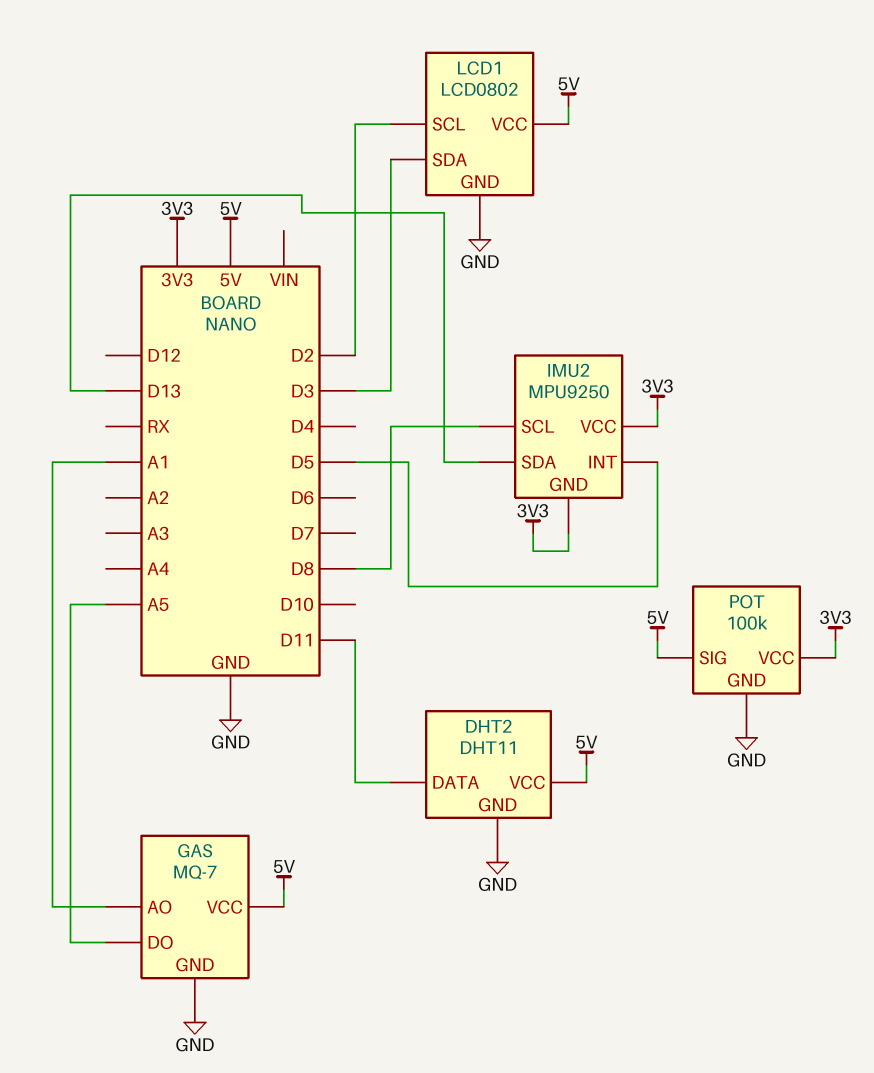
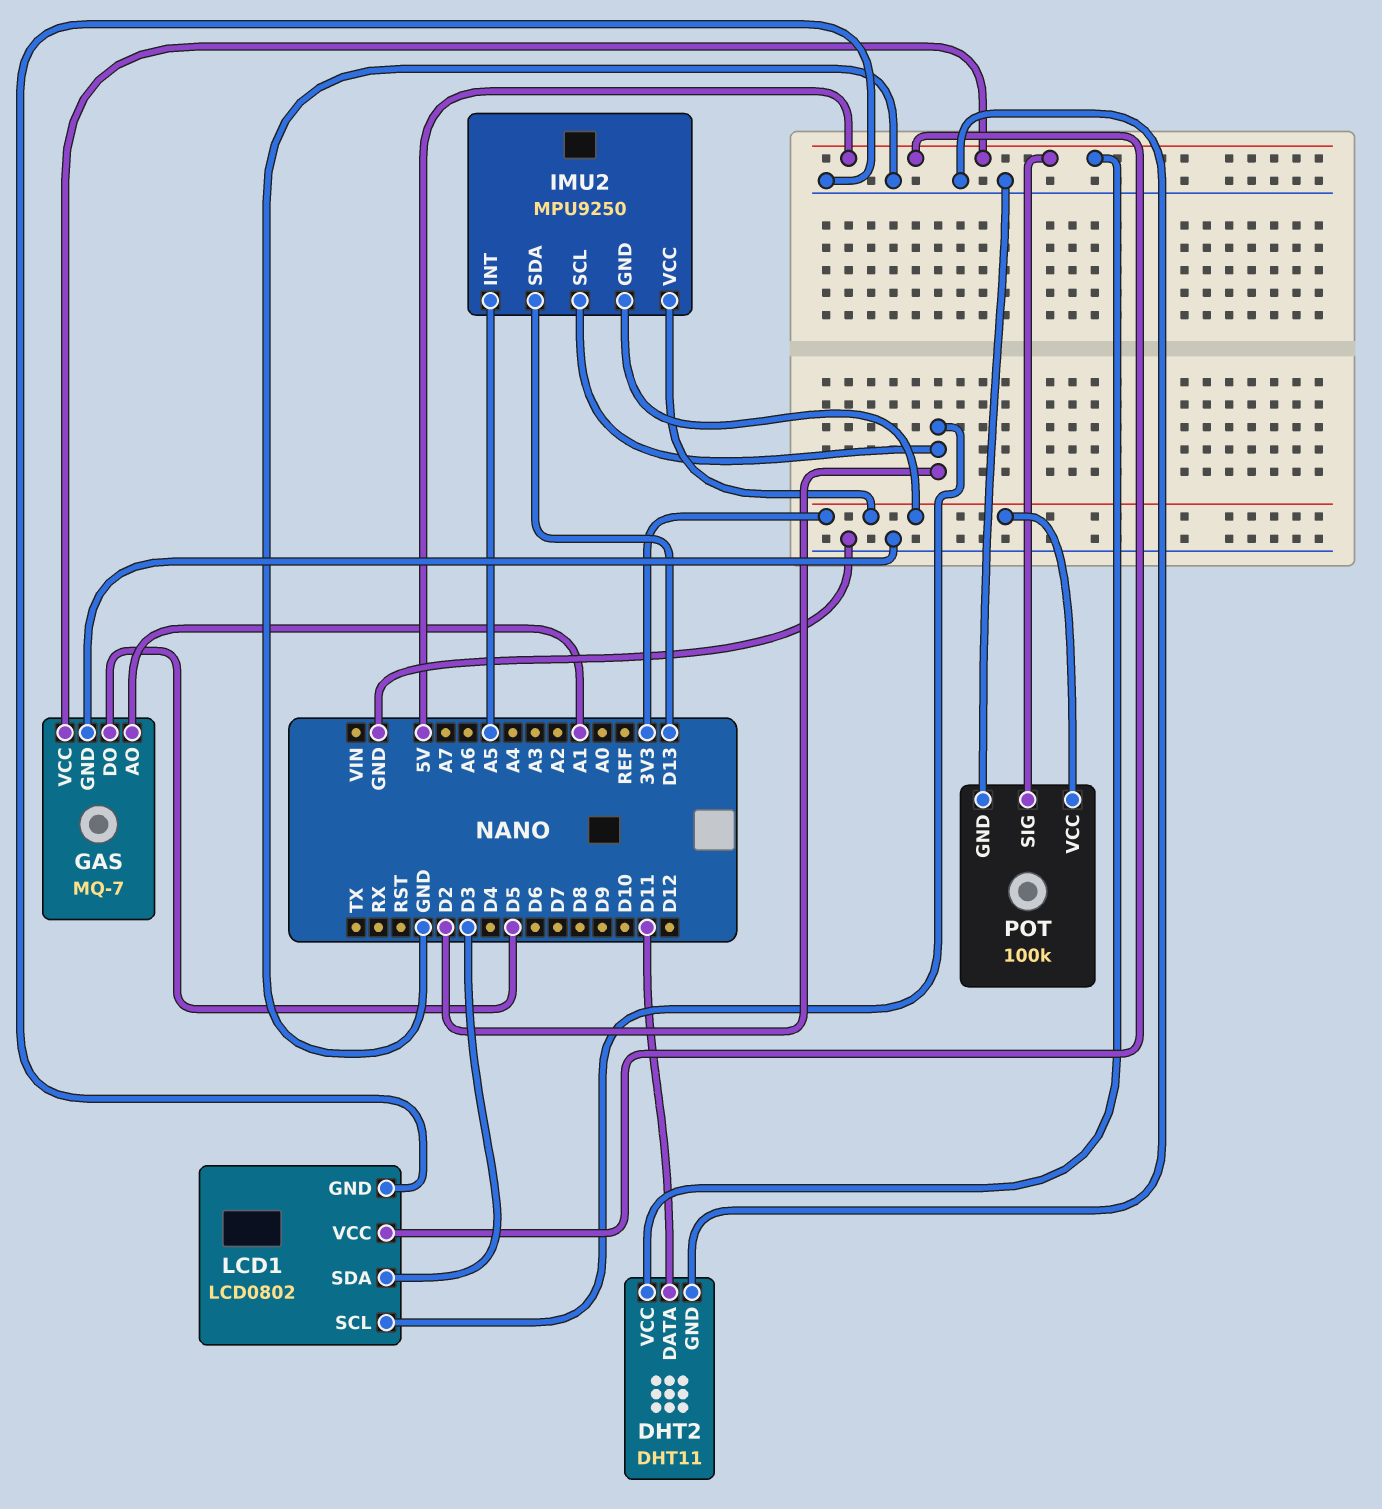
GAS pin DO: A5 -> D5
IMU2 pin INT: D5 -> A5
IMU2 pin SCL: D8 -> D2

